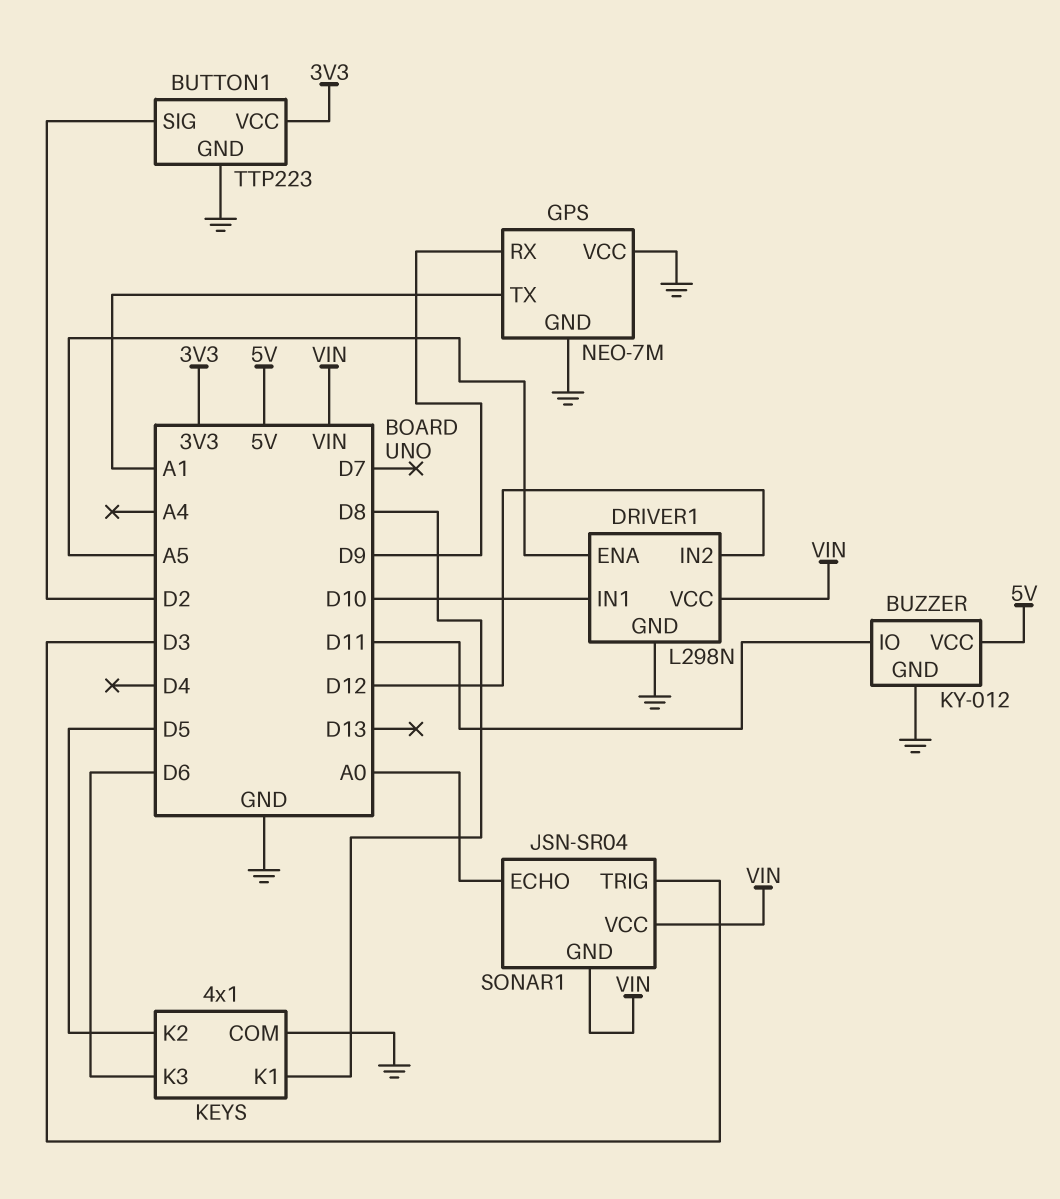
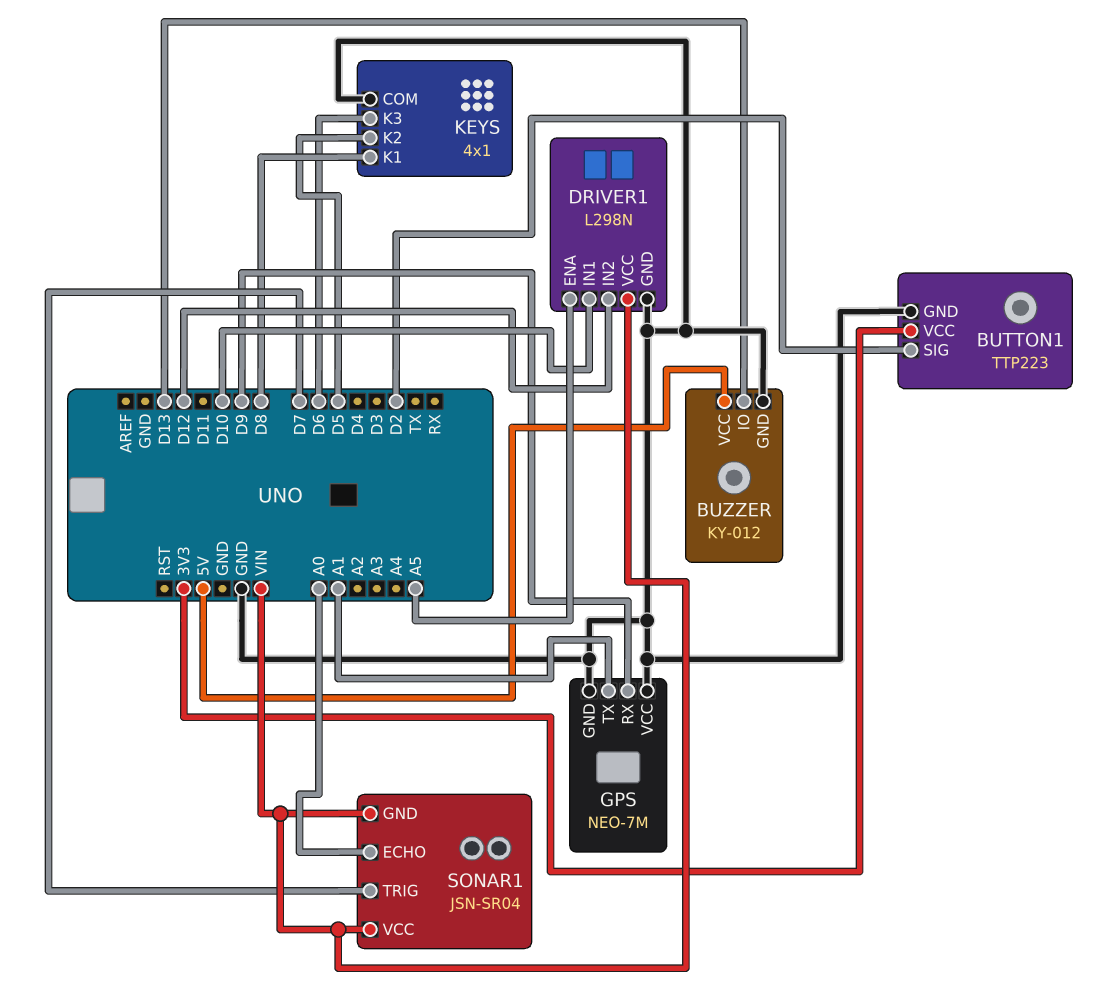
BUZZER pin IO: D11 -> D13
SONAR1 pin TRIG: D3 -> D7

